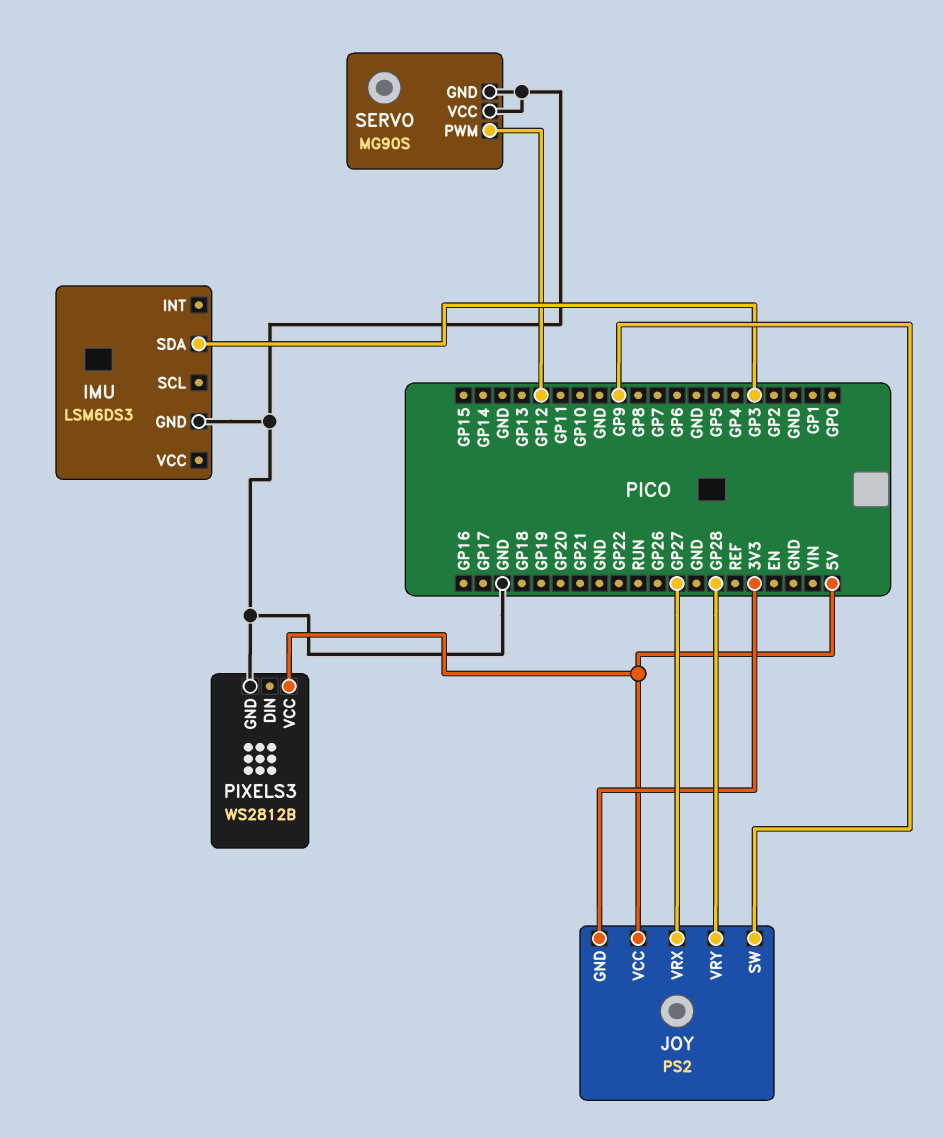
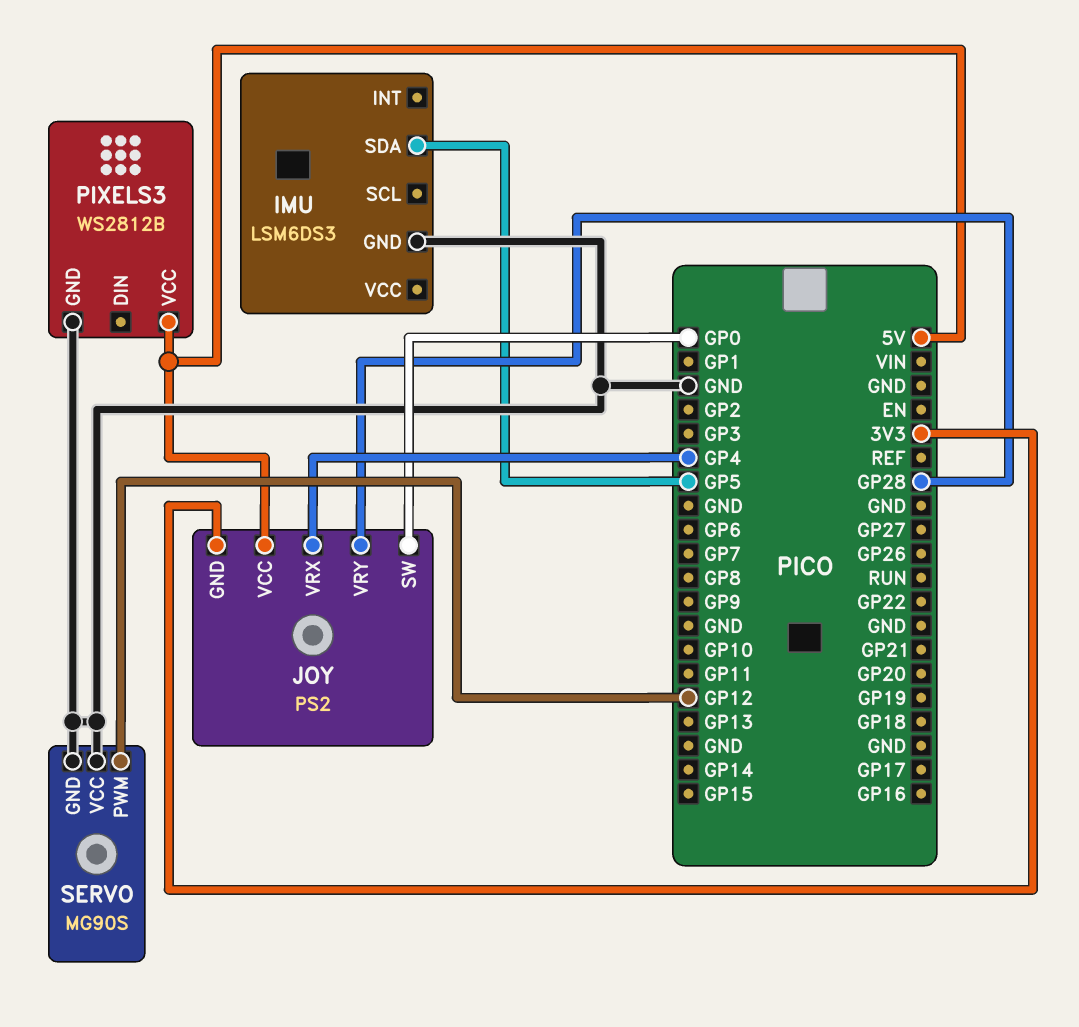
IMU pin SDA: GP3 -> GP5
JOY pin SW: GP9 -> GP0
JOY pin VRX: GP27 -> GP4

